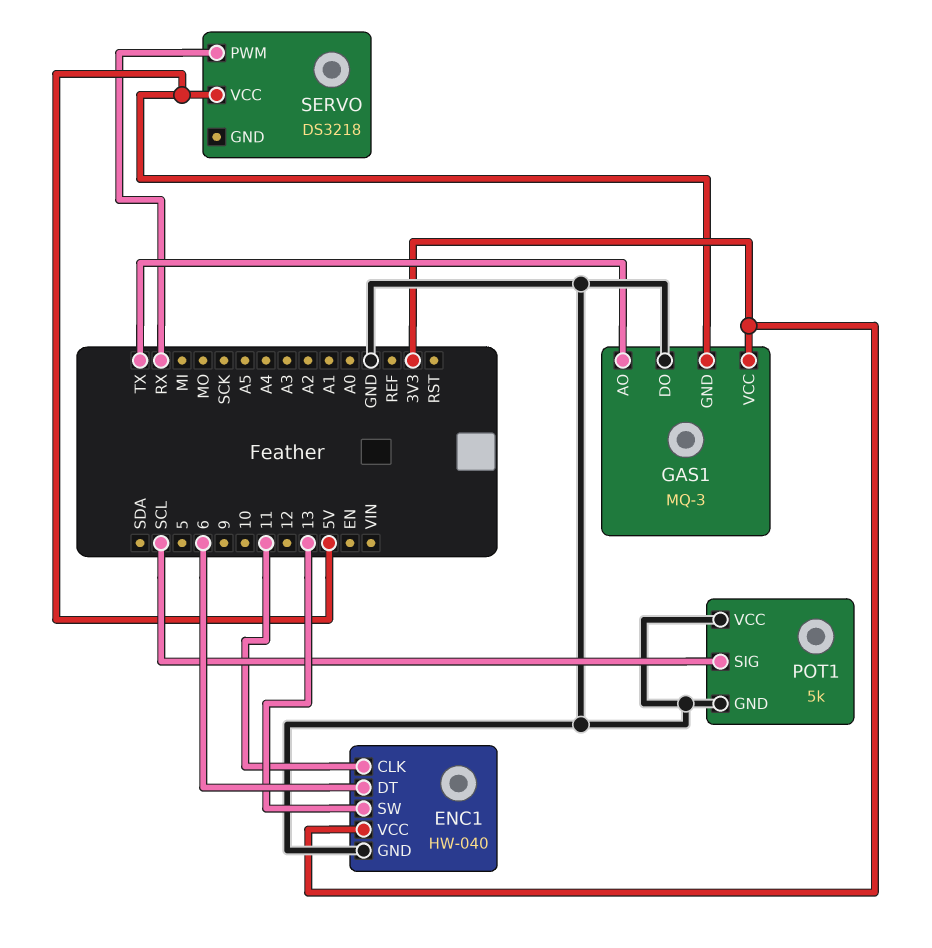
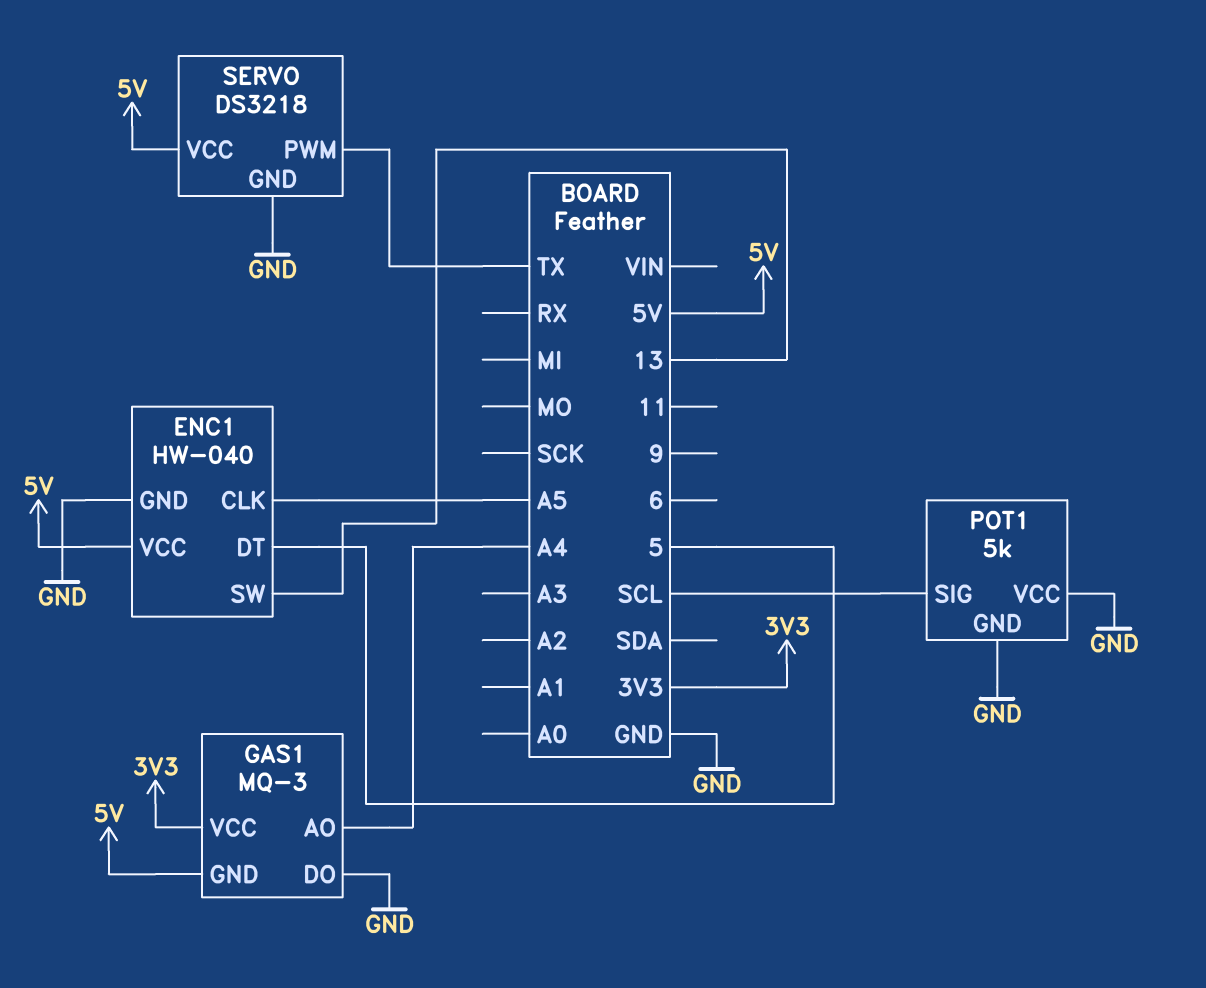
ENC1 pin CLK: 11 -> A5
ENC1 pin DT: 6 -> 5
ENC1 pin VCC: 3V3 -> 5V
GAS1 pin AO: TX -> A4
SERVO pin GND: none -> GND
SERVO pin PWM: RX -> TX

